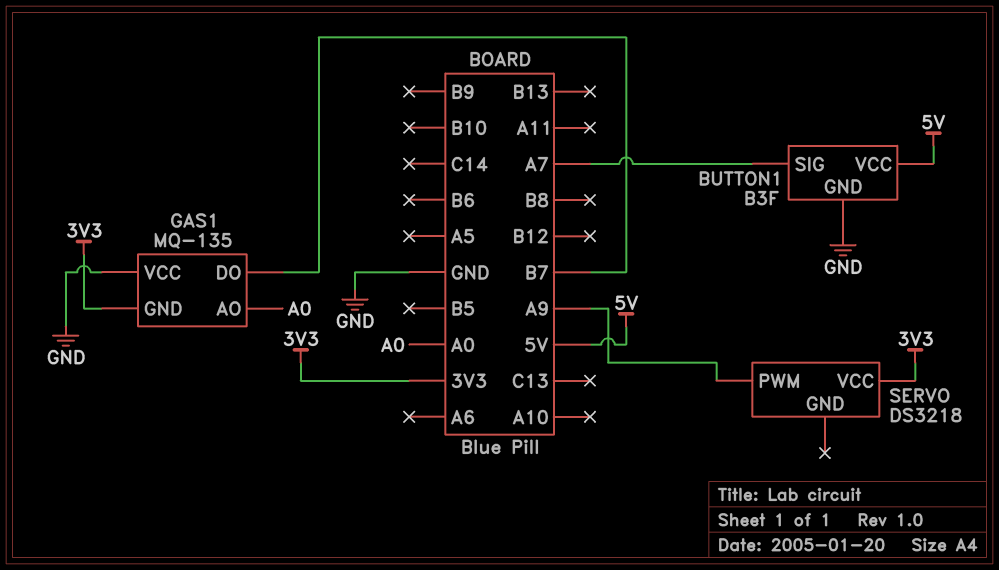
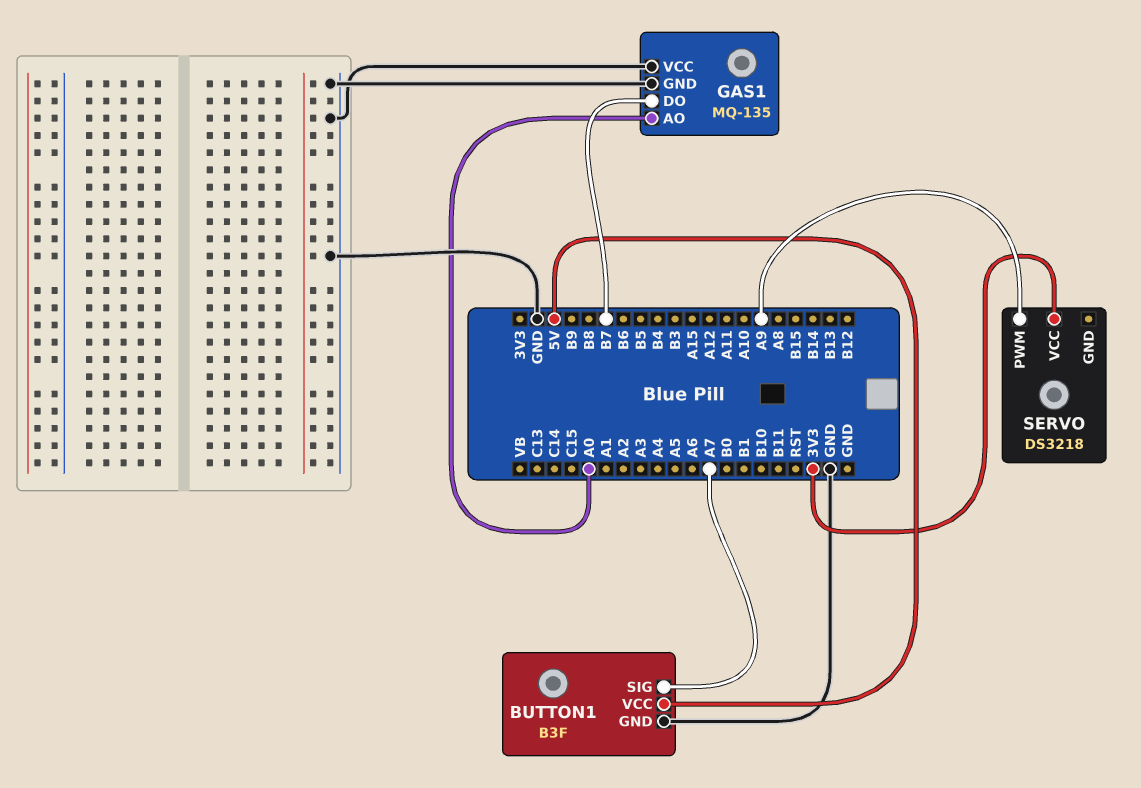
GAS1 pin GND: 3V3 -> GND

